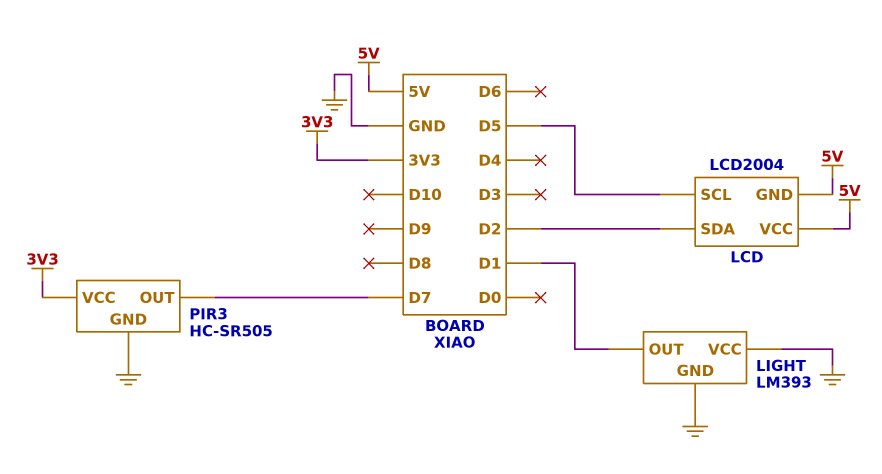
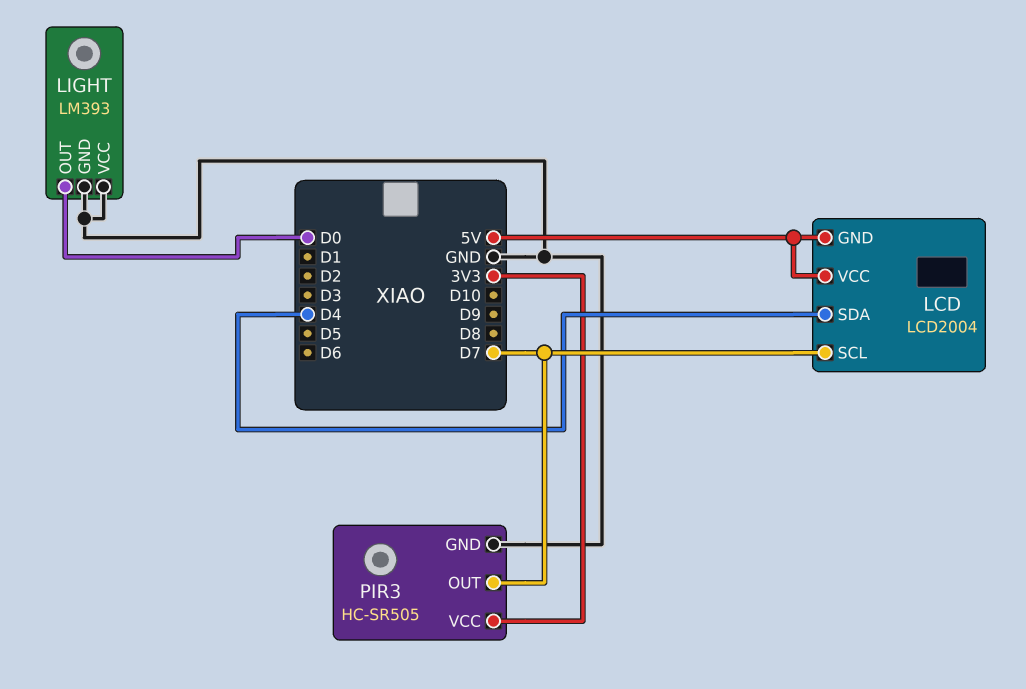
LCD pin SCL: D5 -> D7
LCD pin SDA: D2 -> D4
LIGHT pin OUT: D1 -> D0

